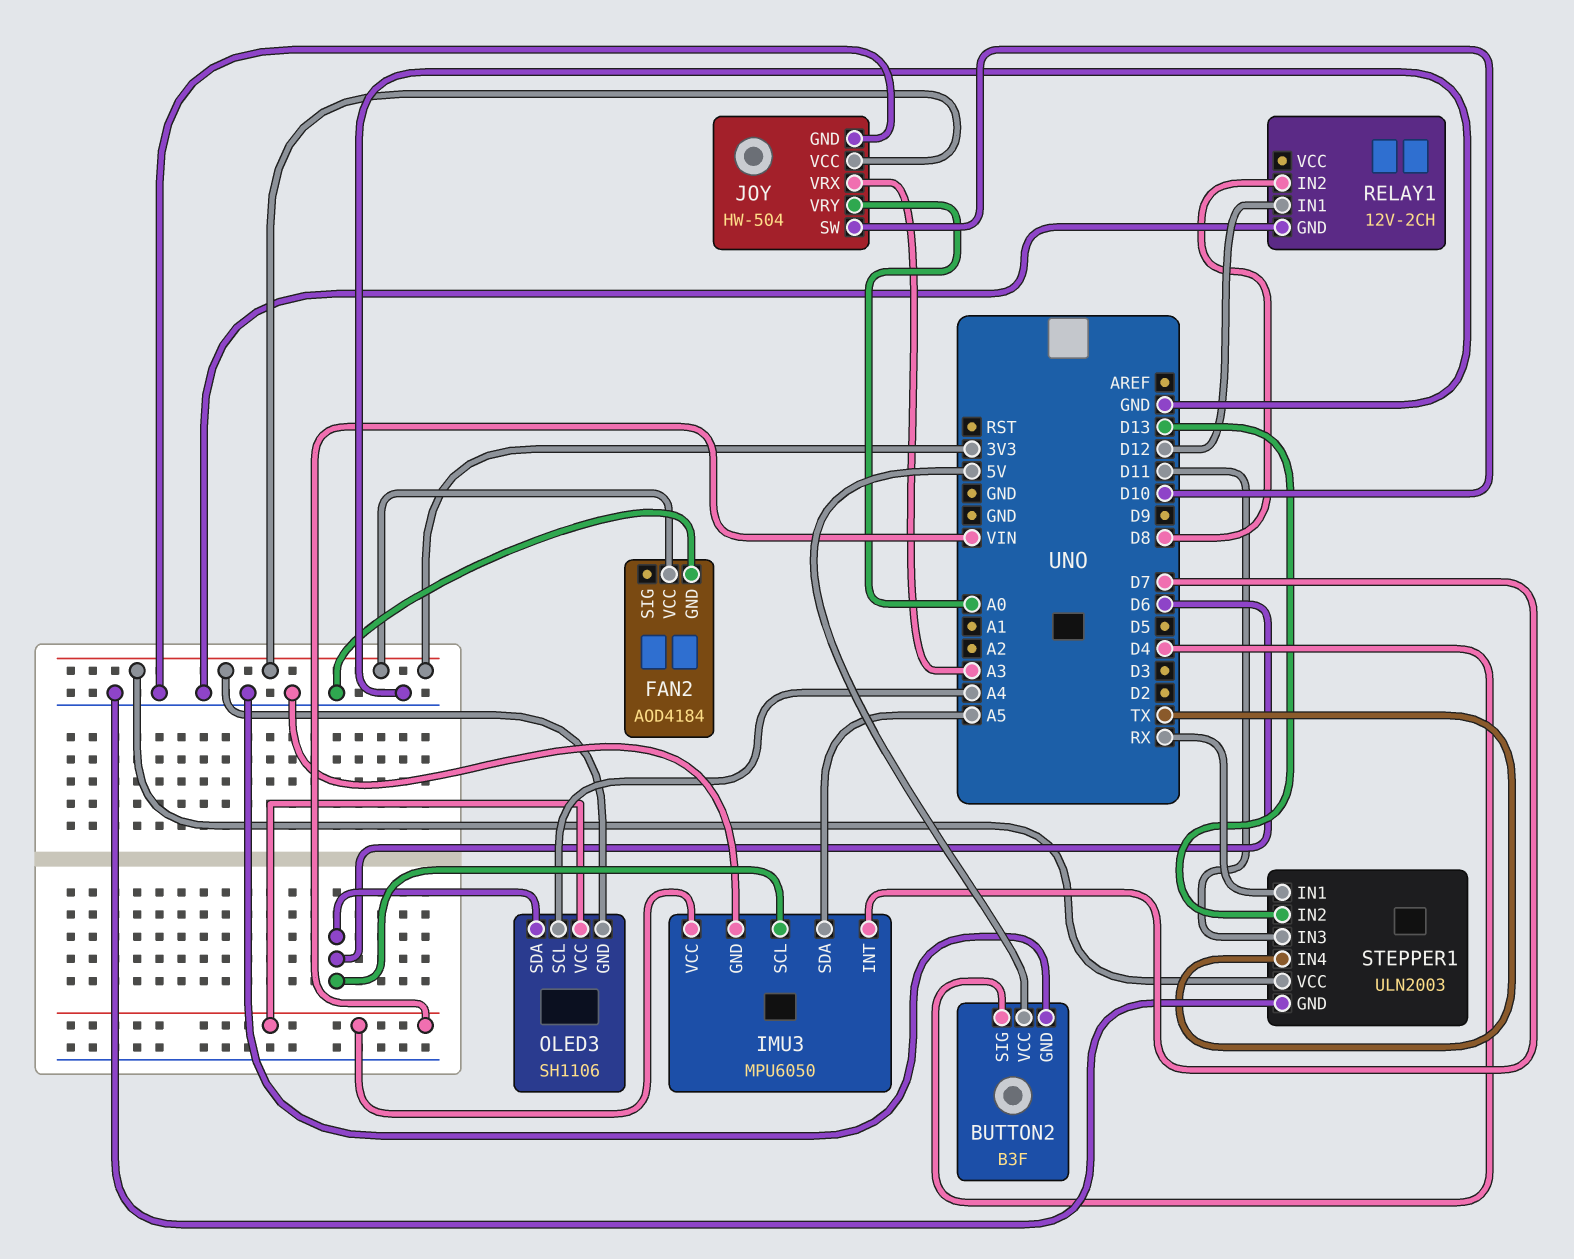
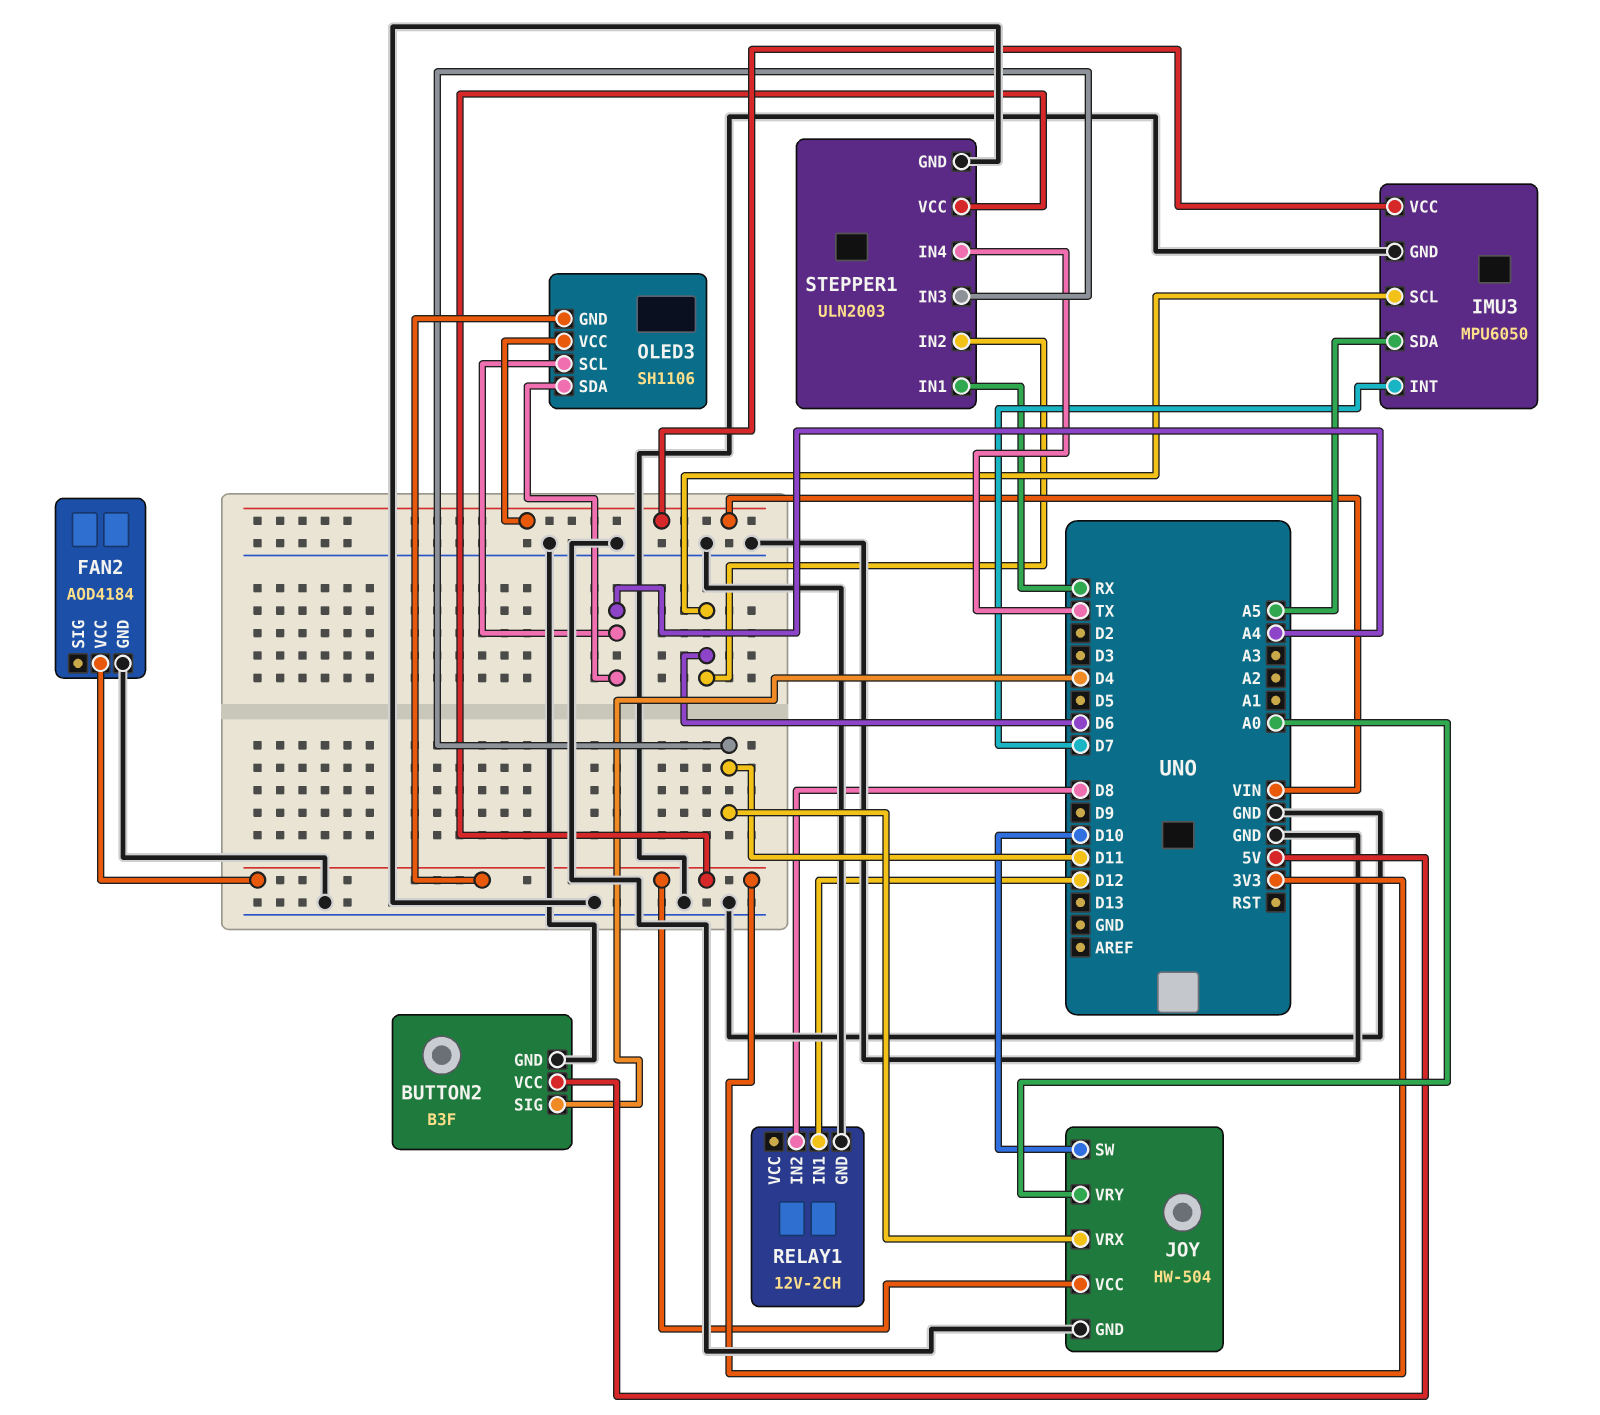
JOY pin VRX: A3 -> D11
OLED3 pin SDA: D6 -> A4
STEPPER1 pin IN2: D13 -> D6

